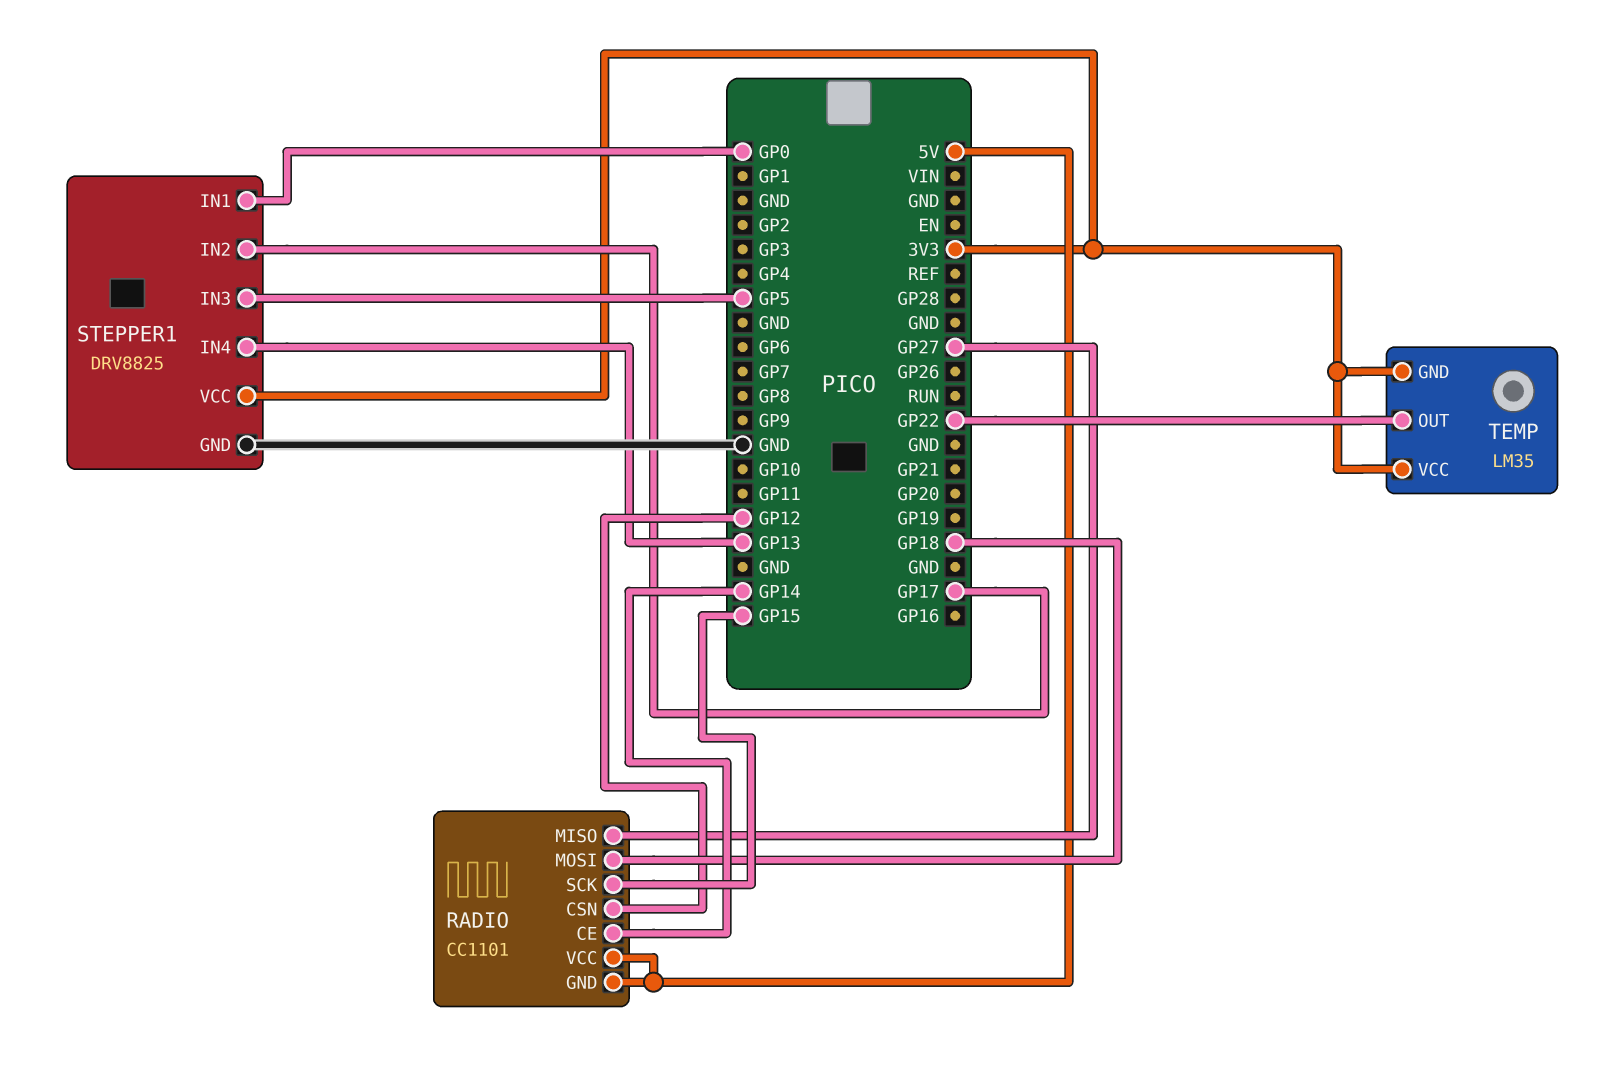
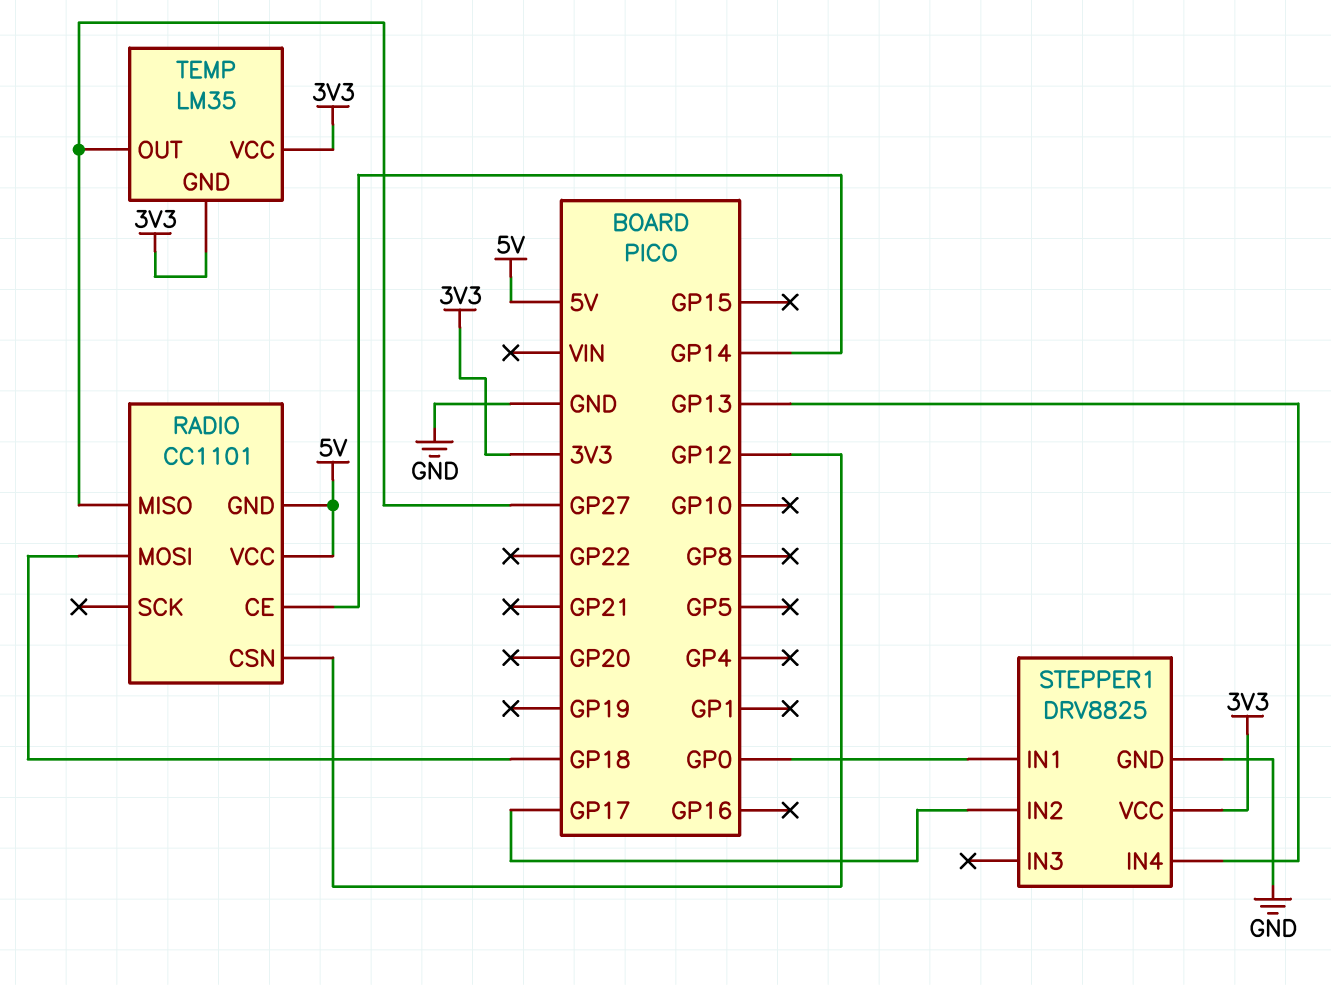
RADIO pin SCK: GP15 -> none
STEPPER1 pin IN3: GP5 -> none
TEMP pin OUT: GP22 -> GP27

